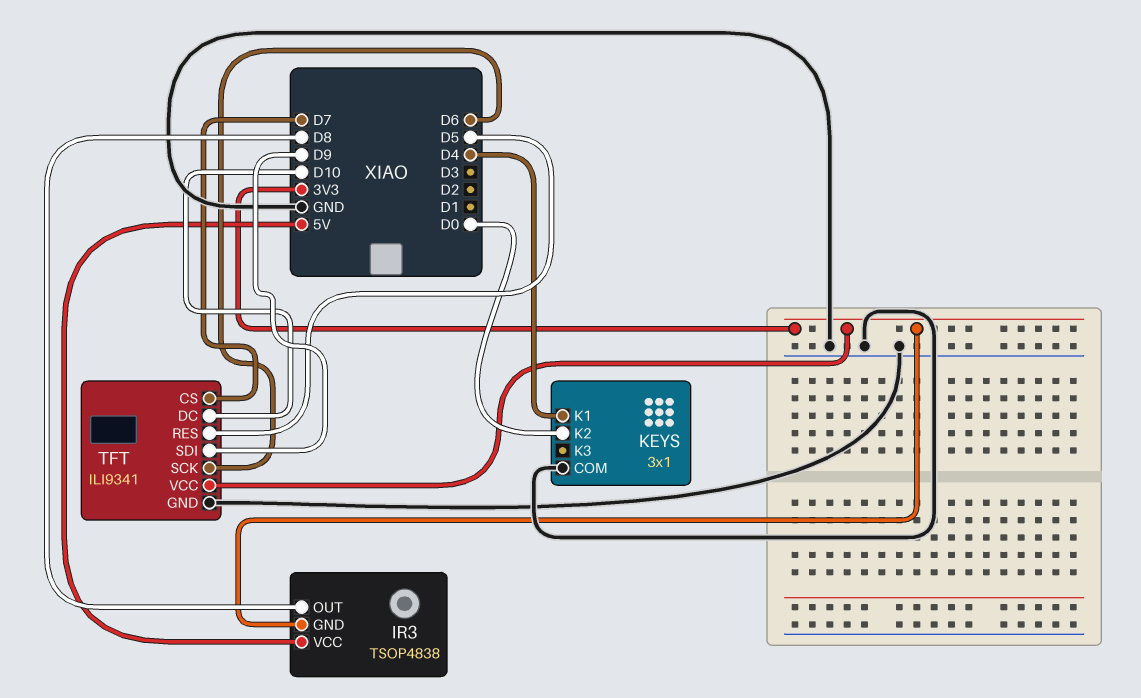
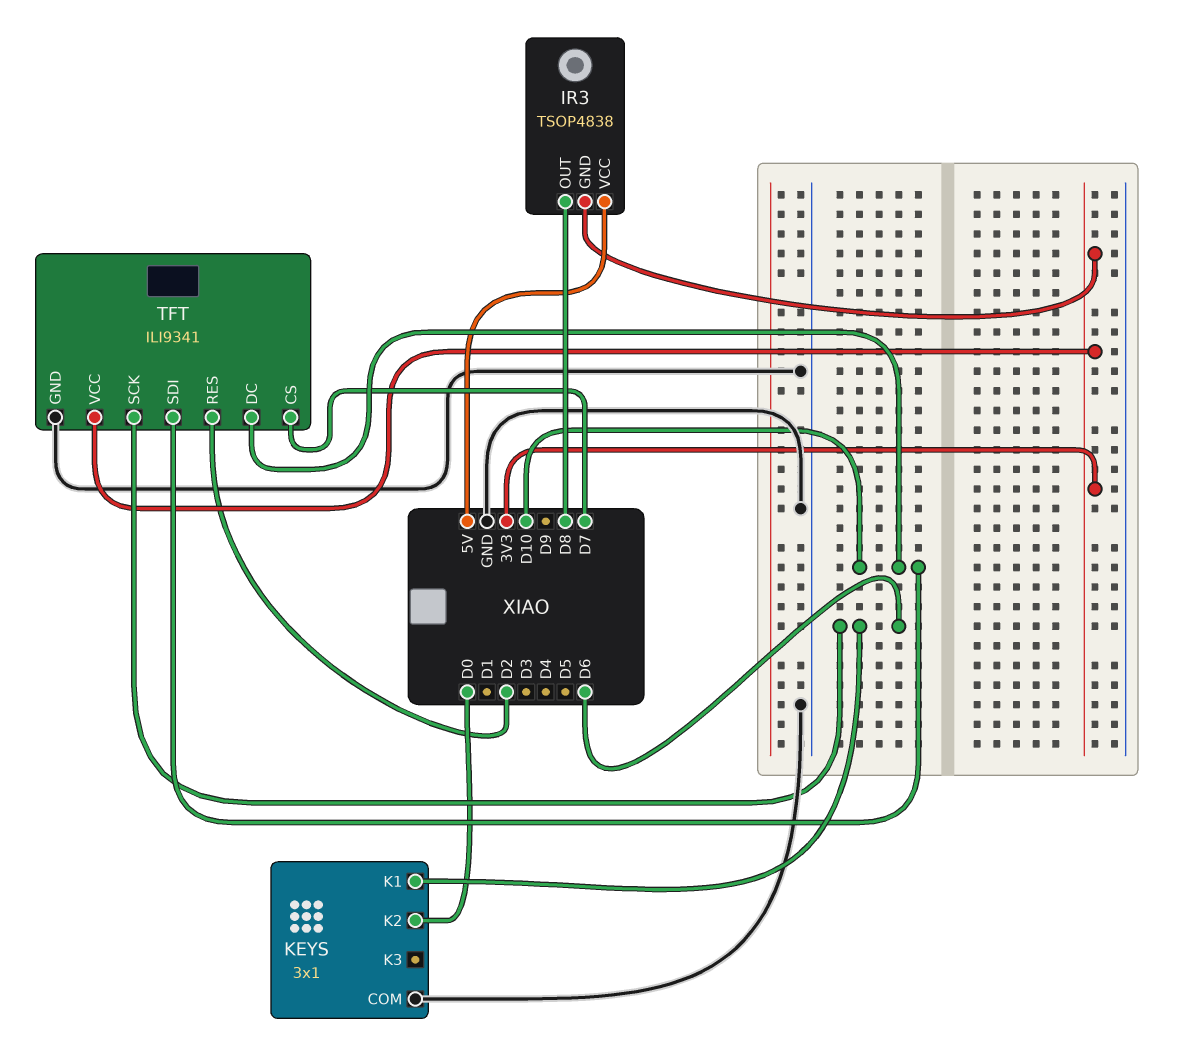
KEYS pin K1: D4 -> D6
TFT pin RES: D5 -> D2
TFT pin SDI: D9 -> D10

